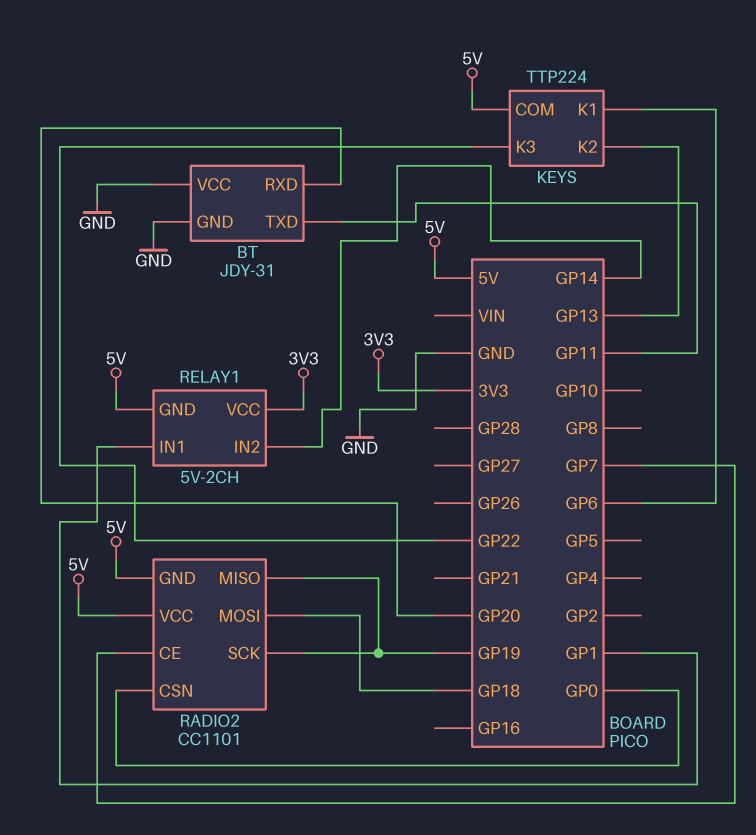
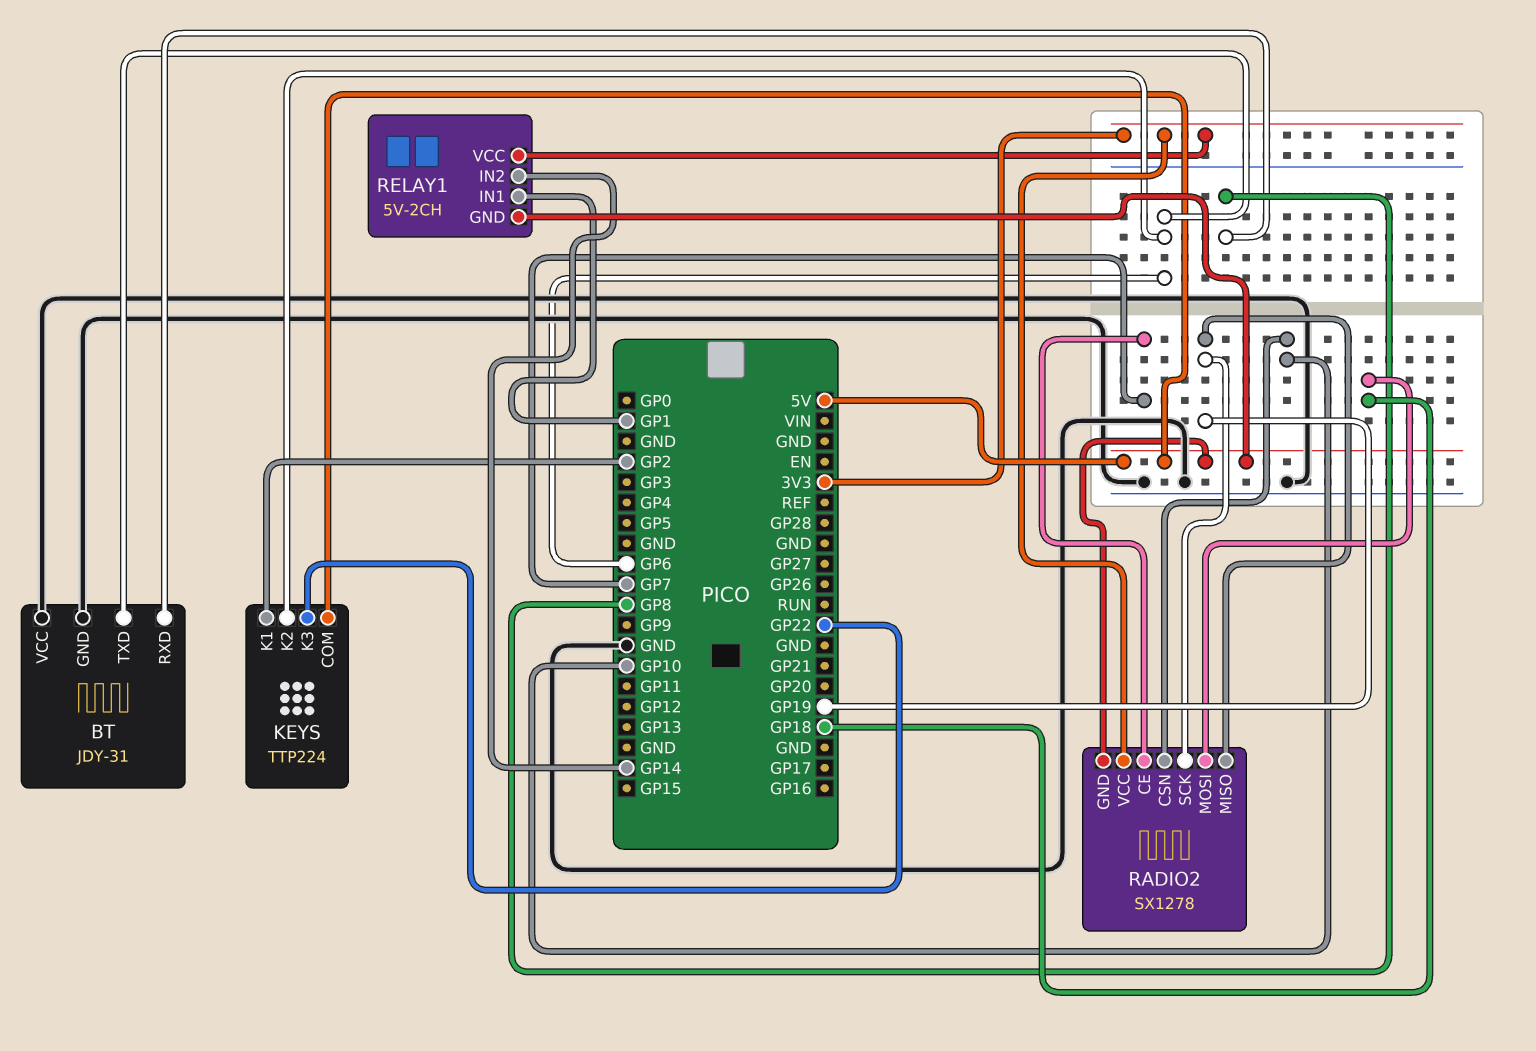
BT pin RXD: GP20 -> GP8
BT pin TXD: GP11 -> GP6
KEYS pin K1: GP6 -> GP2
KEYS pin K2: GP13 -> GP6
RADIO2: CC1101 -> SX1278
RADIO2 pin CSN: GP0 -> GP10
RADIO2 pin VCC: 5V -> 3V3

